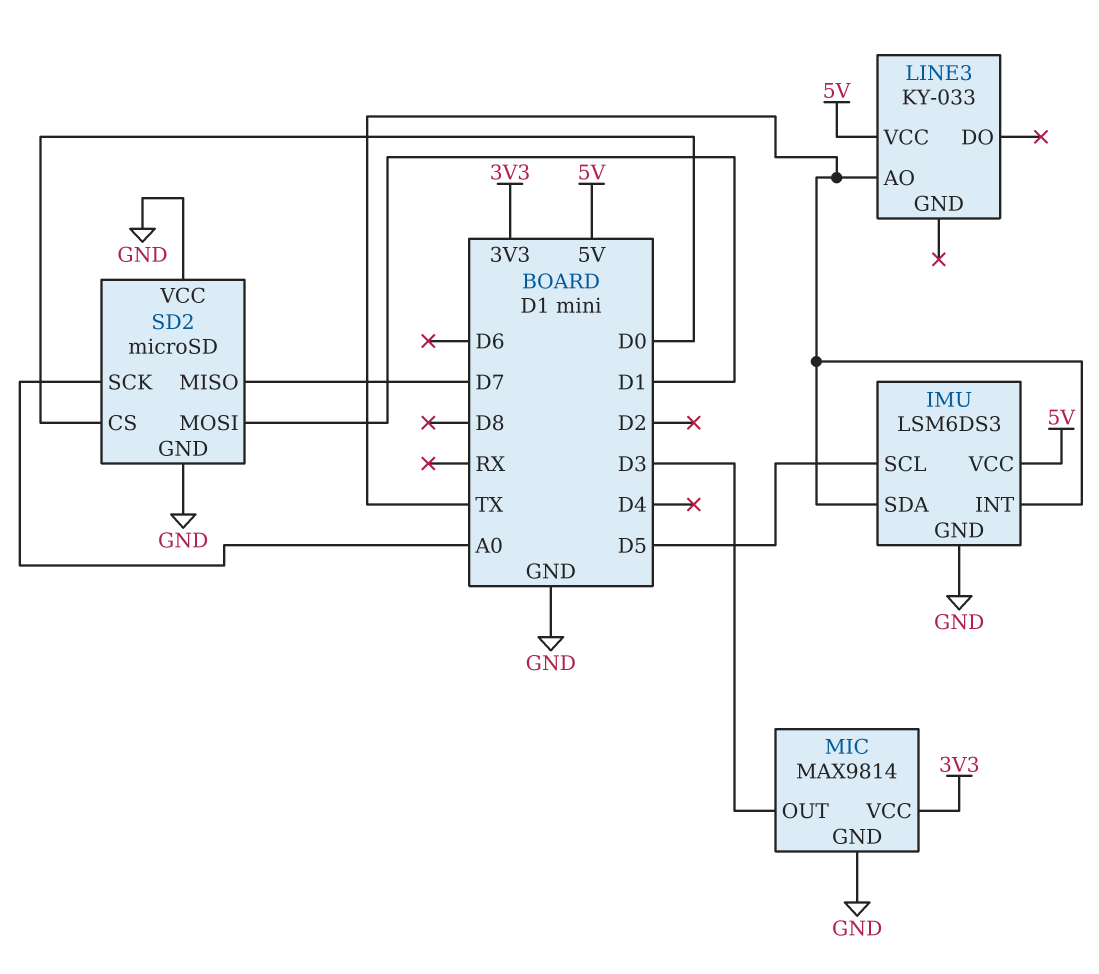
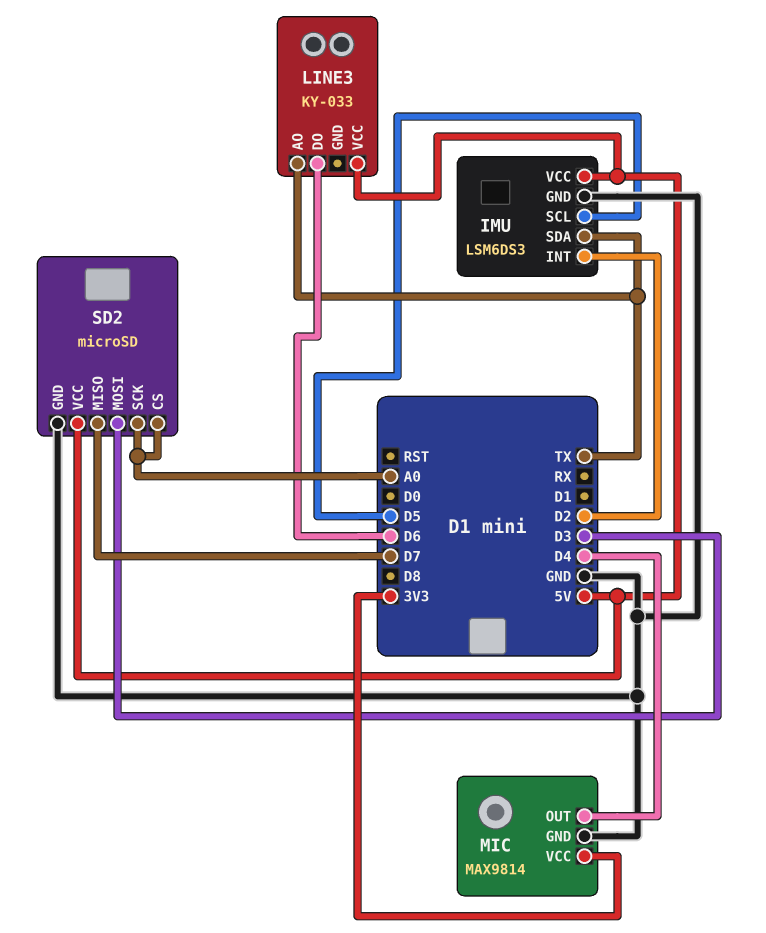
IMU pin INT: TX -> D2
LINE3 pin DO: none -> D6
MIC pin OUT: D3 -> D4
SD2 pin CS: D0 -> A0
SD2 pin MOSI: D1 -> D3
SD2 pin VCC: GND -> 5V

